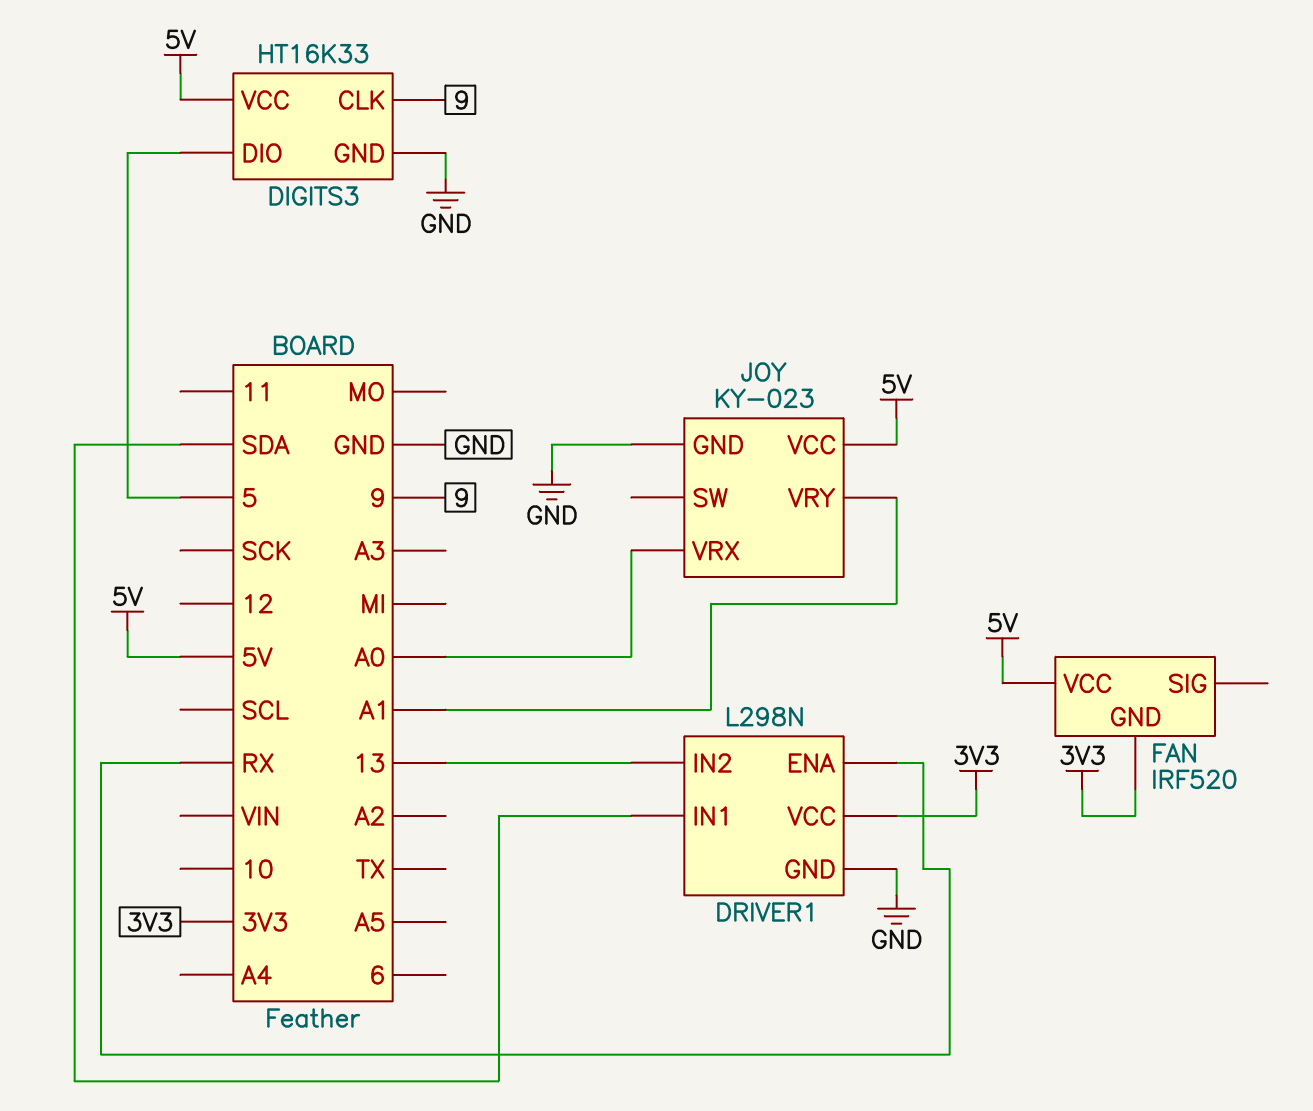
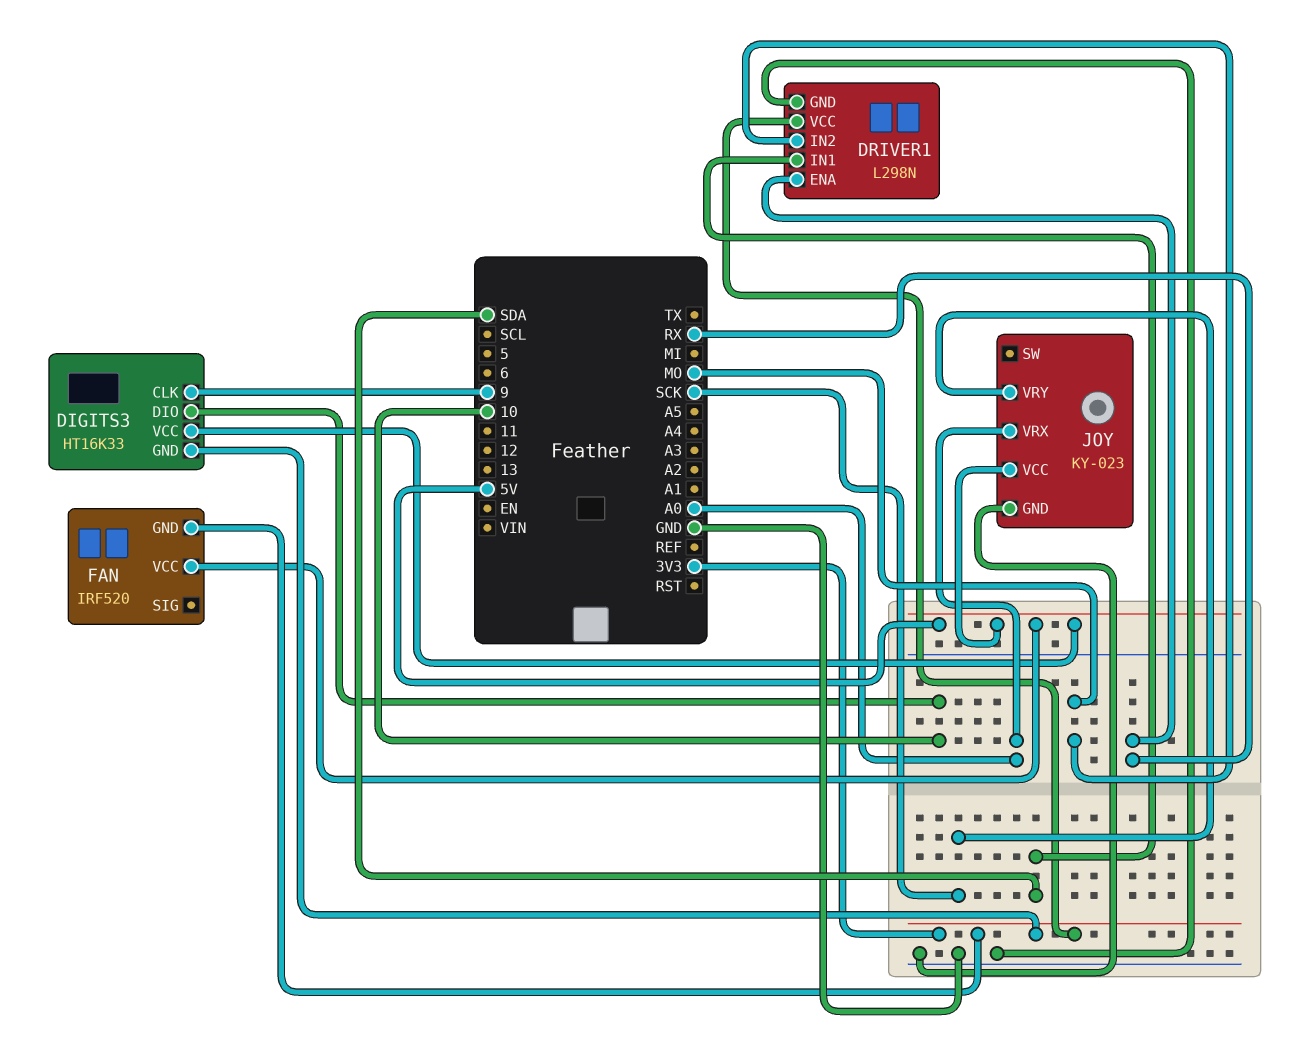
DIGITS3 pin DIO: 5 -> 10
DIGITS3 pin GND: GND -> 3V3
DRIVER1 pin IN2: 13 -> MO
JOY pin VRY: A1 -> SCK

